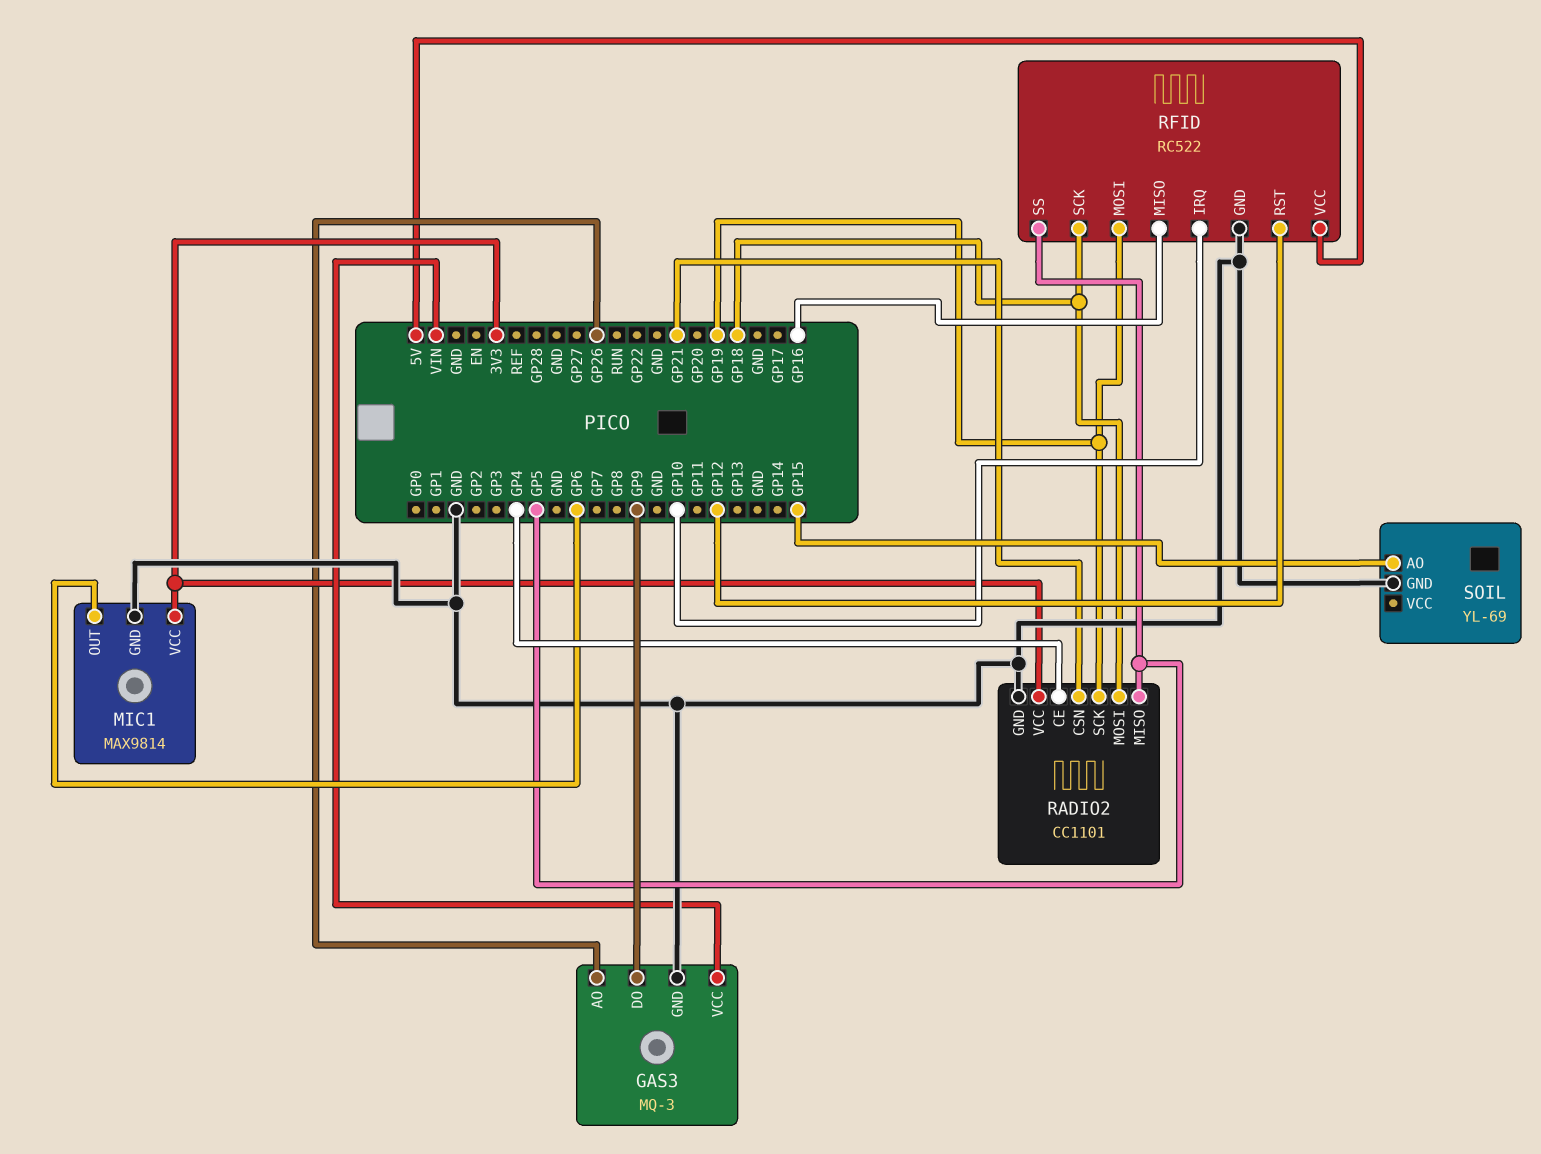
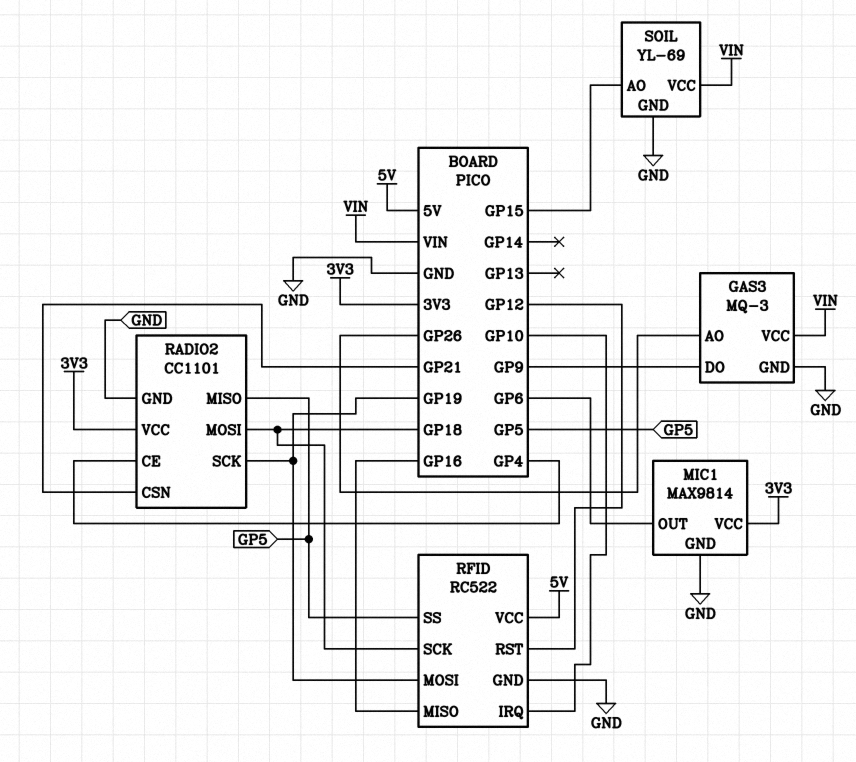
SOIL pin VCC: none -> VIN

